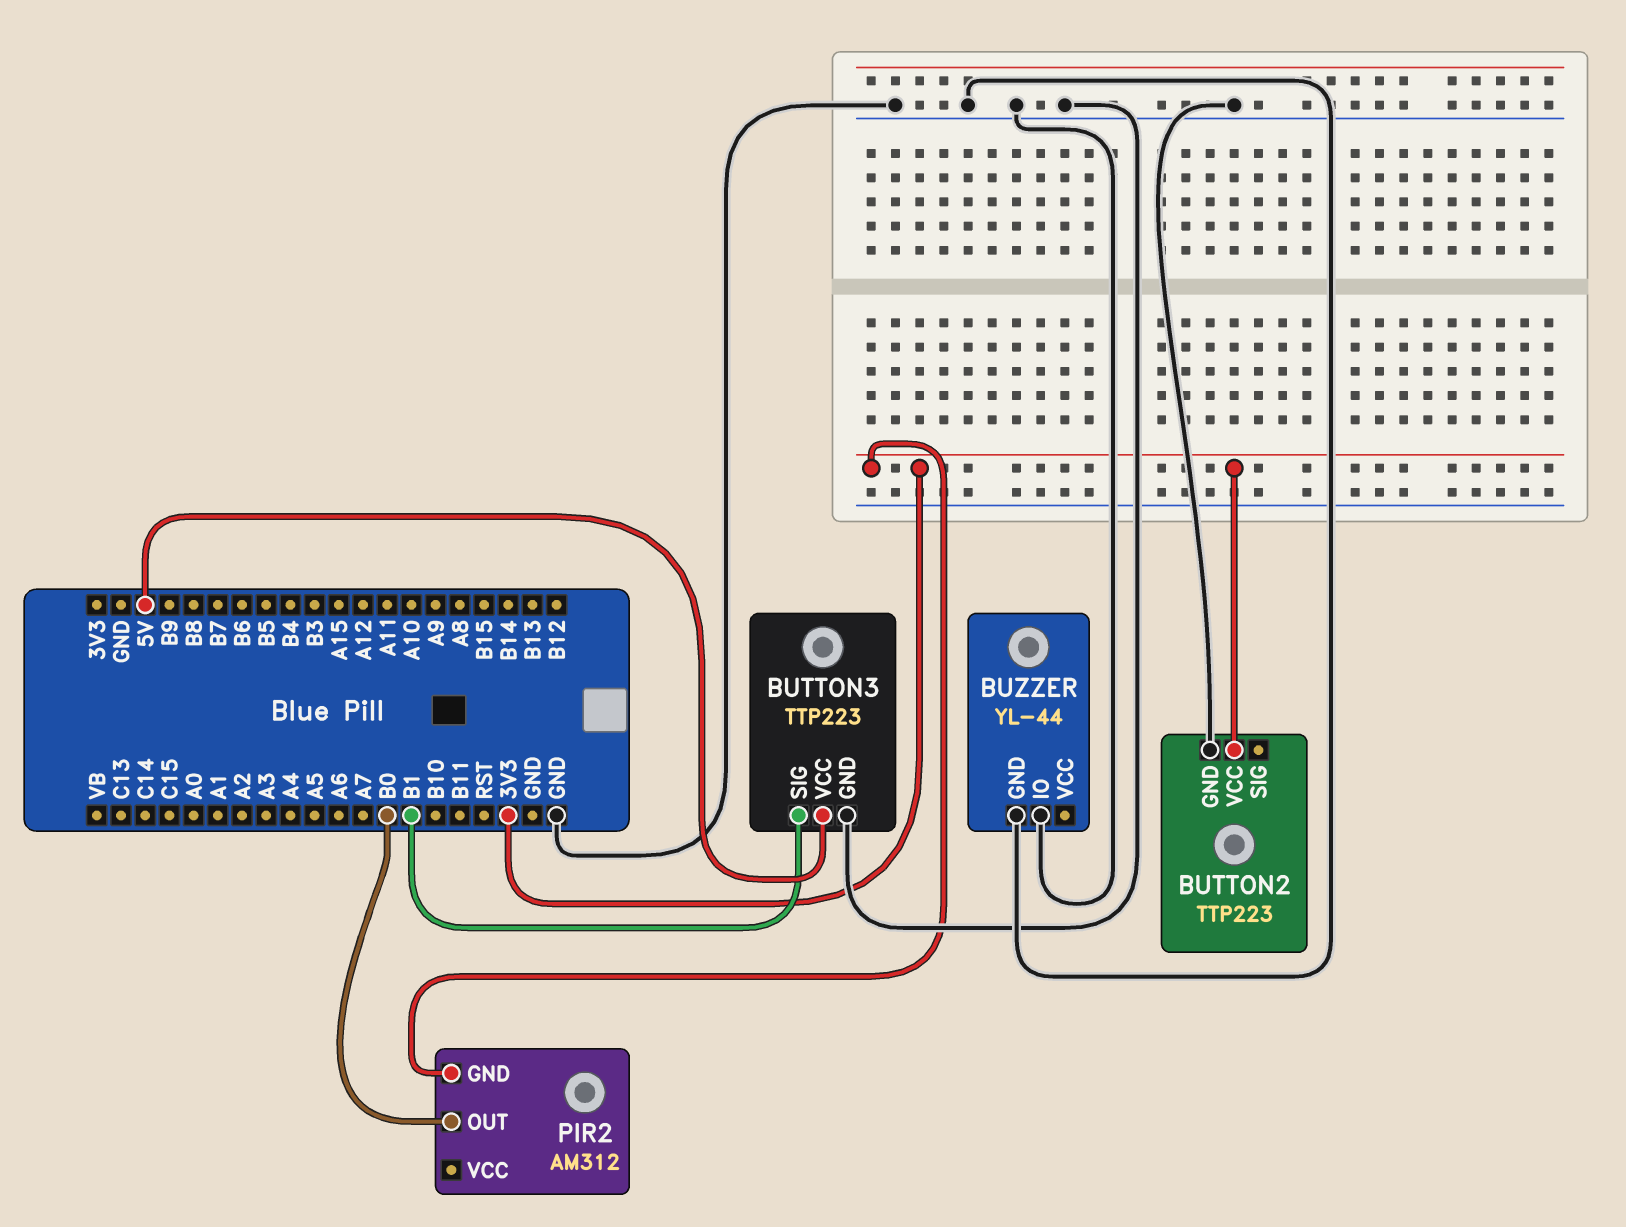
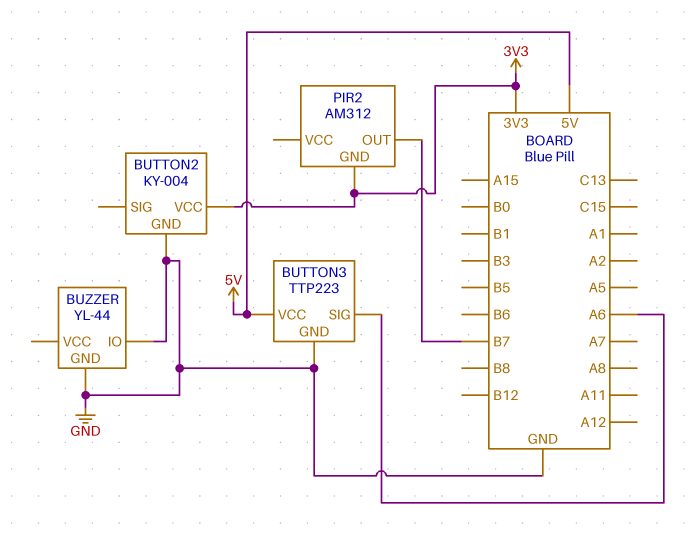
BUTTON2: TTP223 -> KY-004
BUTTON3 pin SIG: B1 -> A6
PIR2 pin OUT: B0 -> B7

